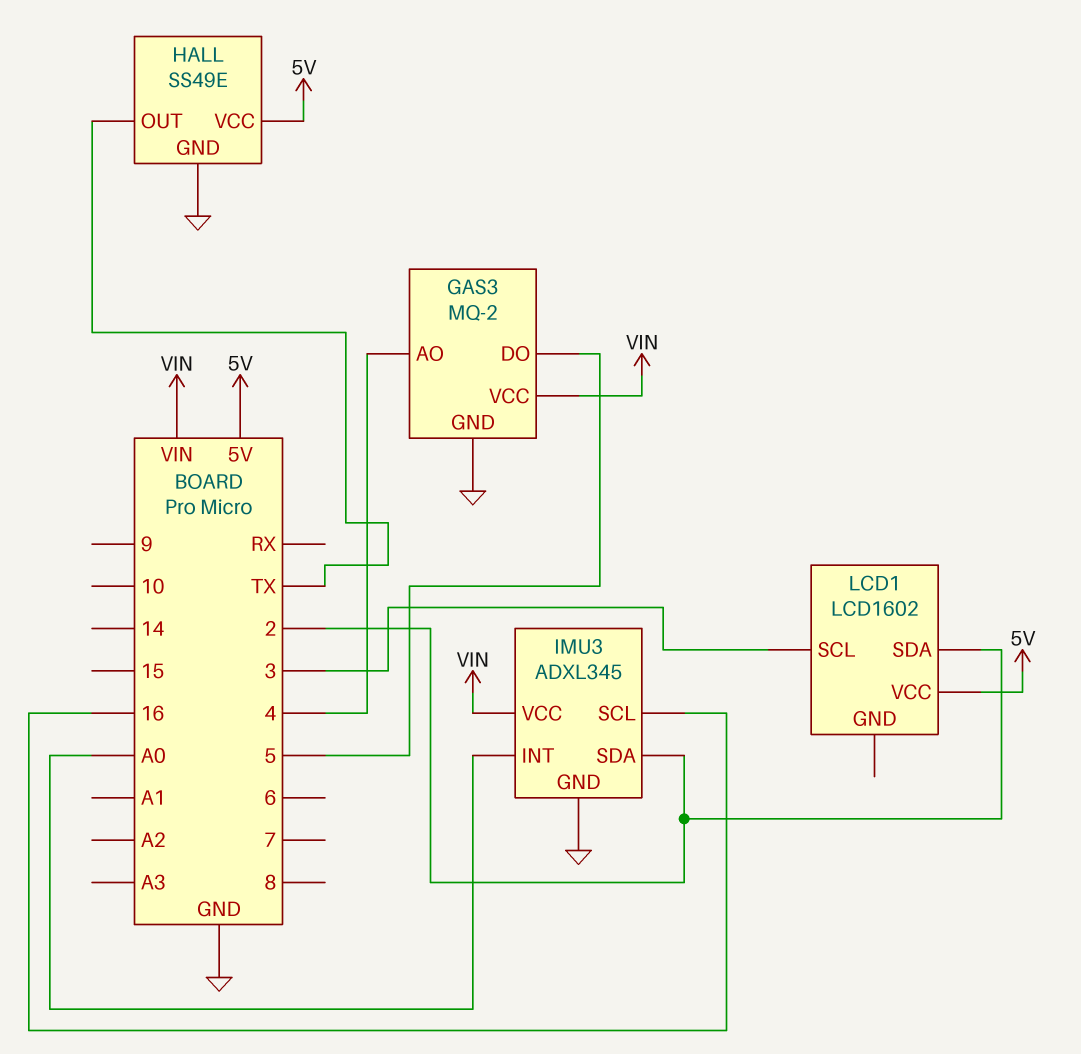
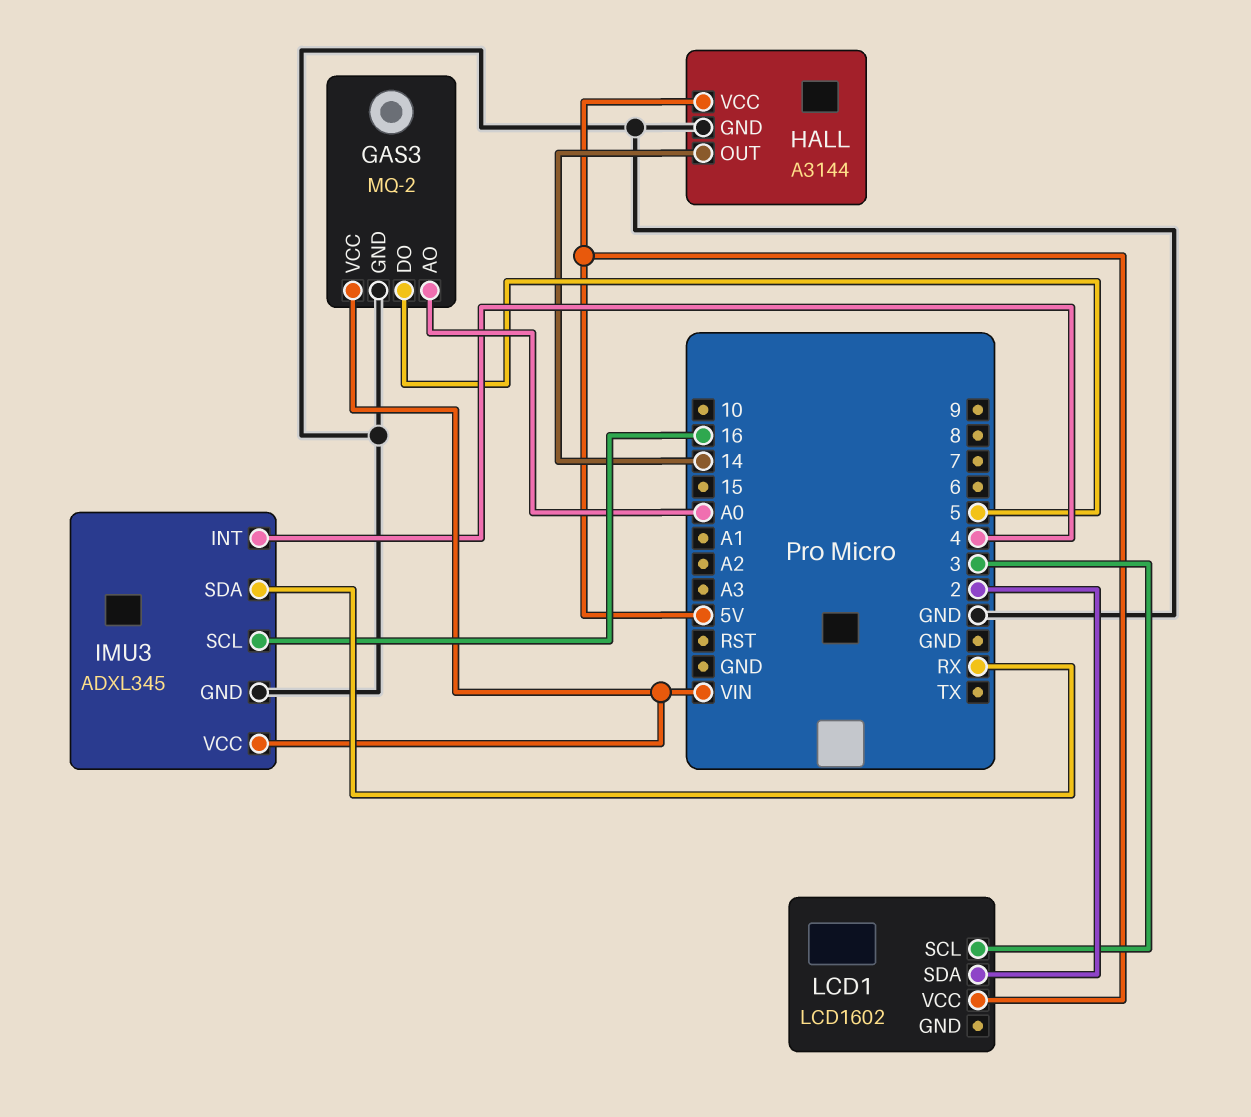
GAS3 pin AO: 4 -> A0
HALL: SS49E -> A3144
HALL pin OUT: TX -> 14
IMU3 pin INT: A0 -> 4
IMU3 pin SDA: 2 -> RX

